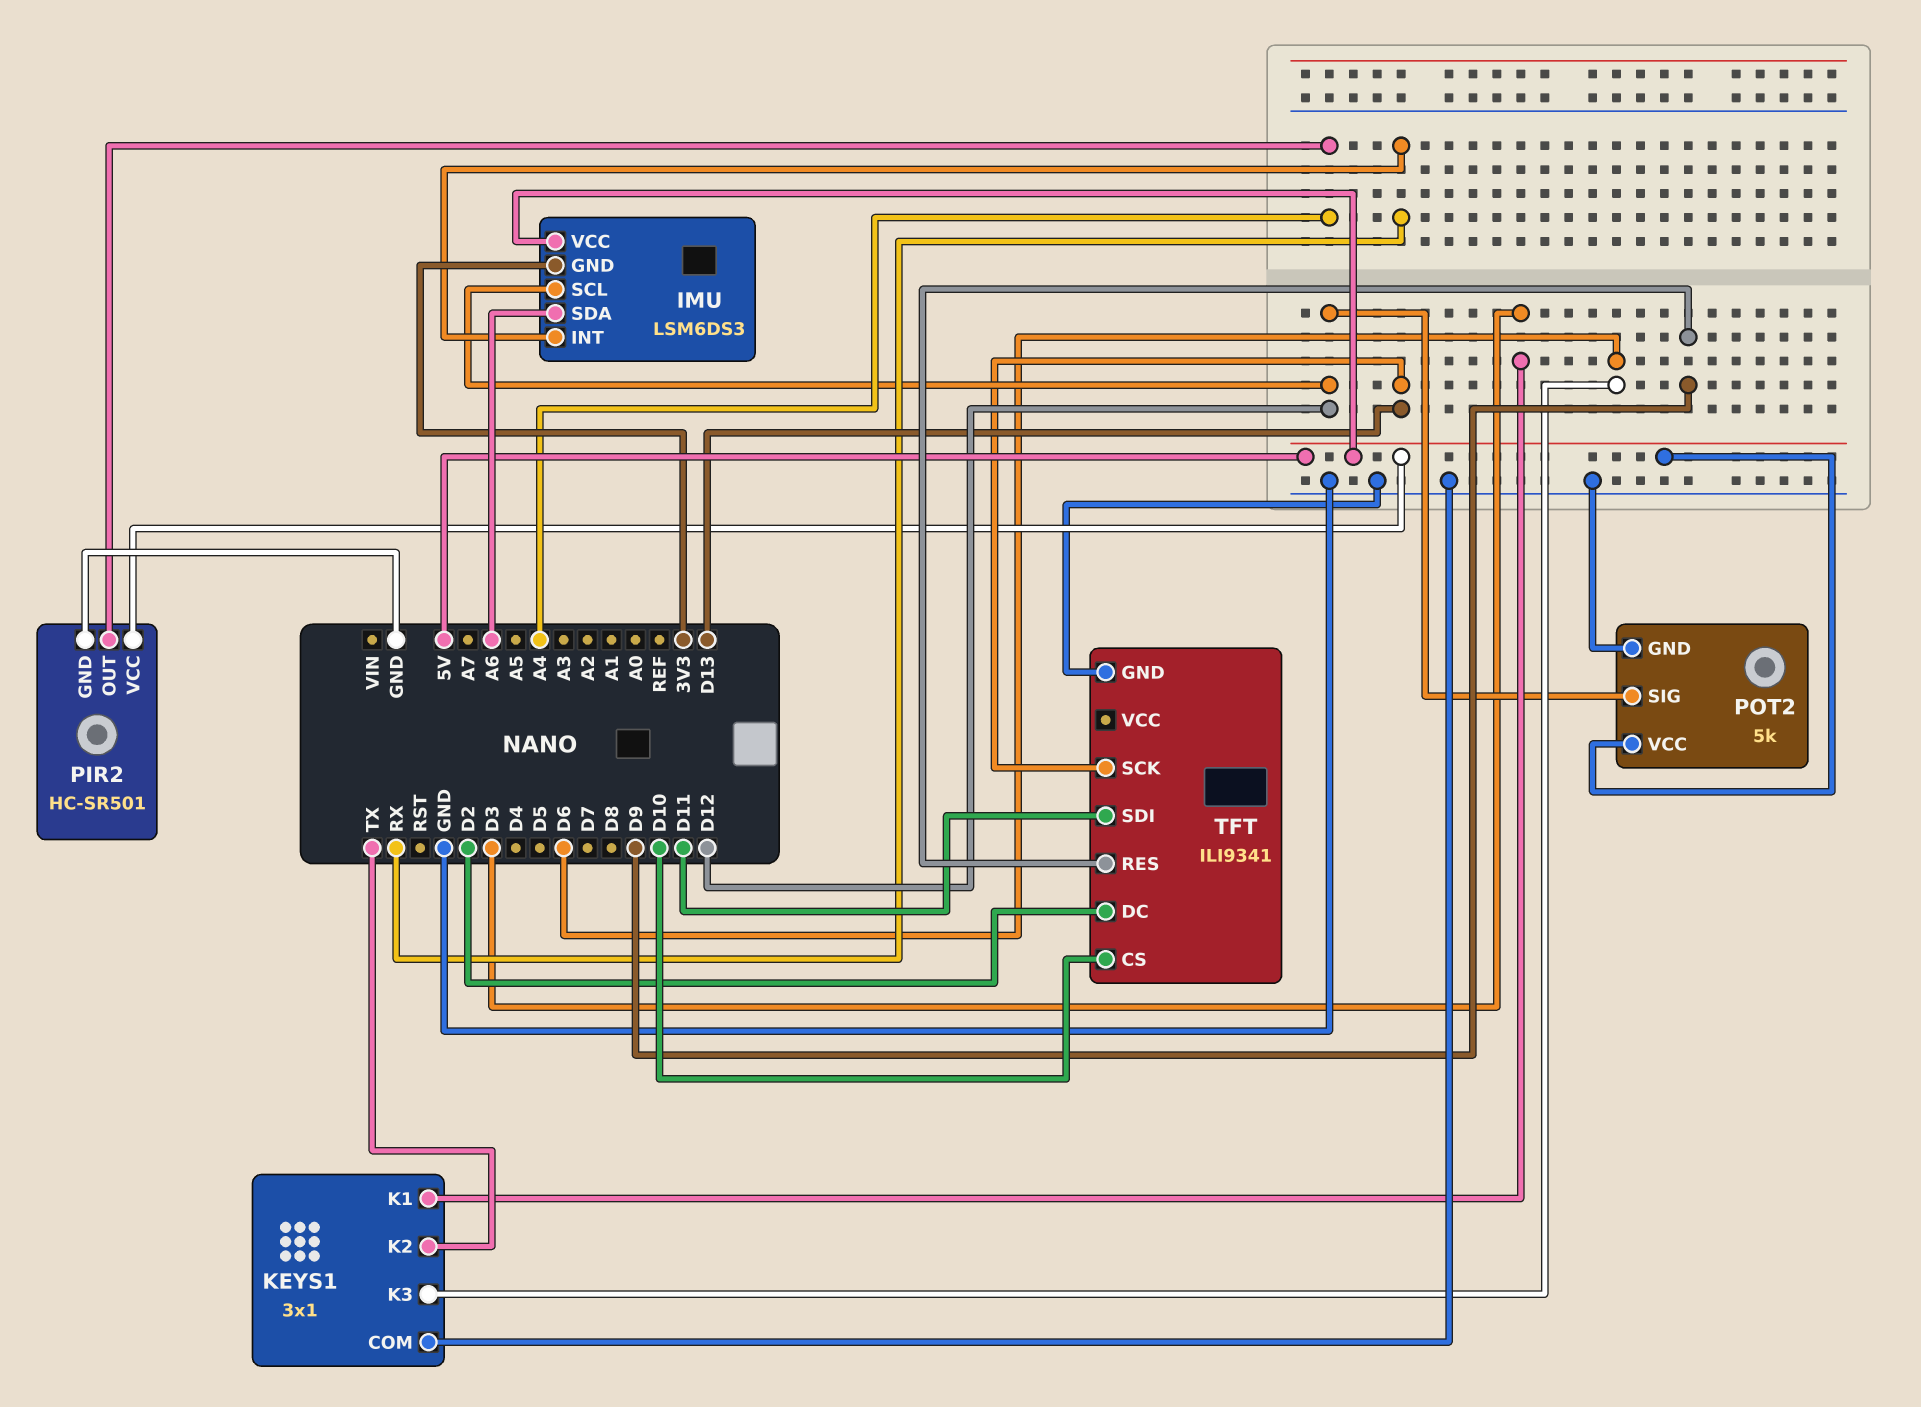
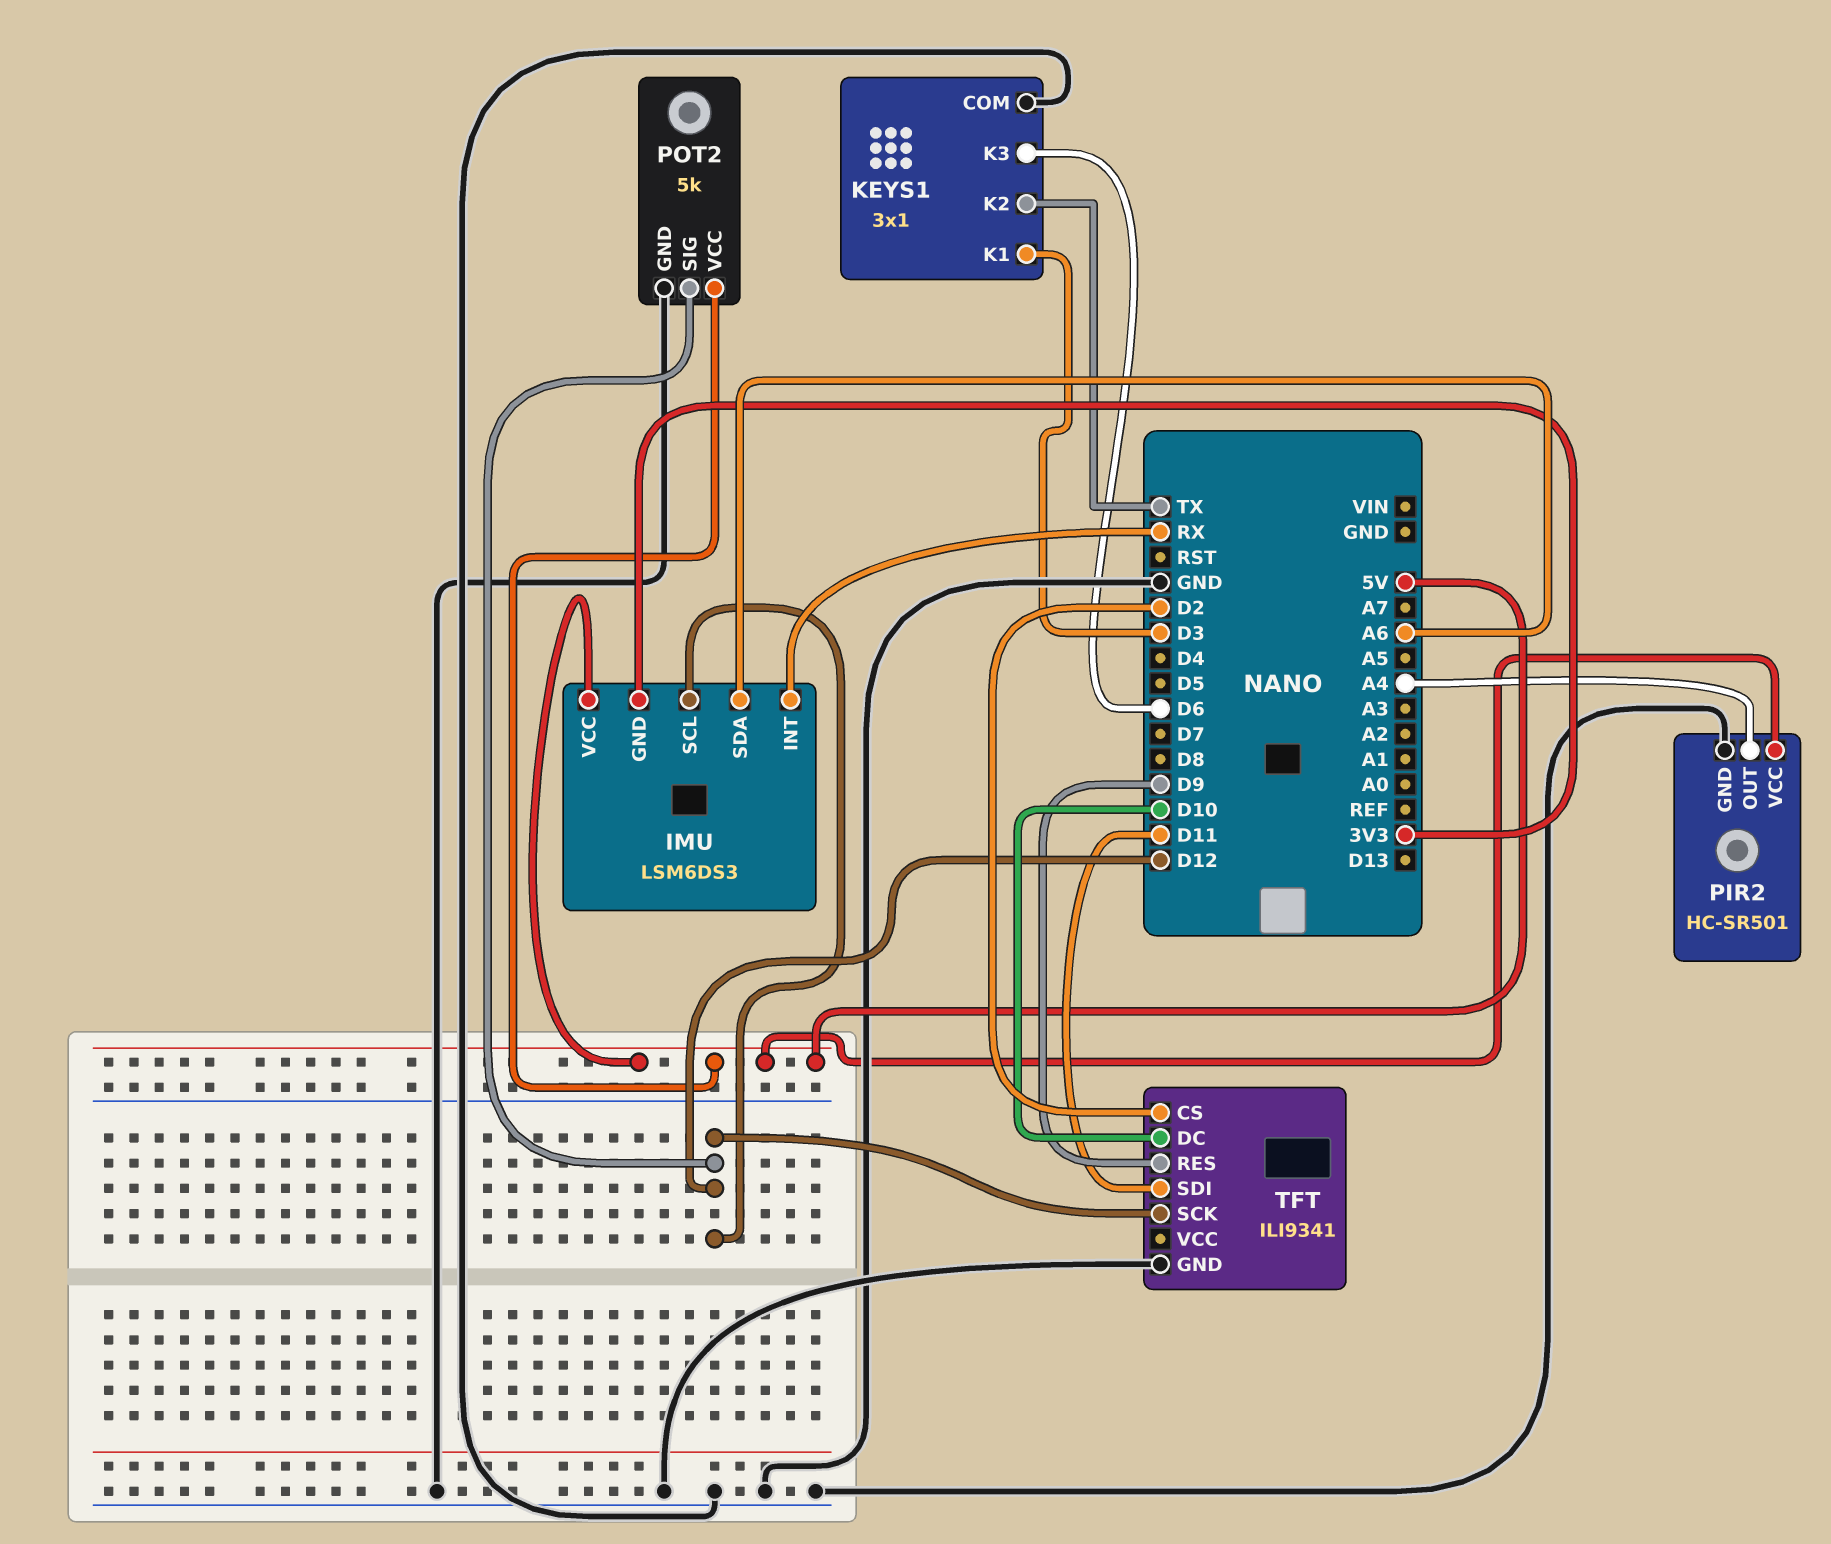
TFT pin CS: D10 -> D2
TFT pin DC: D2 -> D10
TFT pin SCK: D13 -> D12

